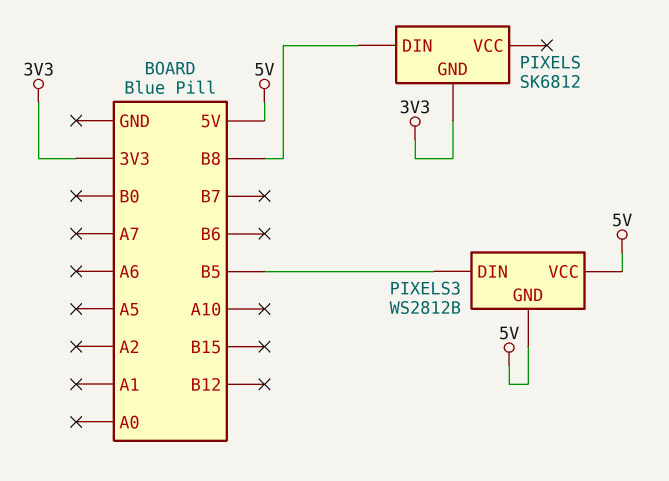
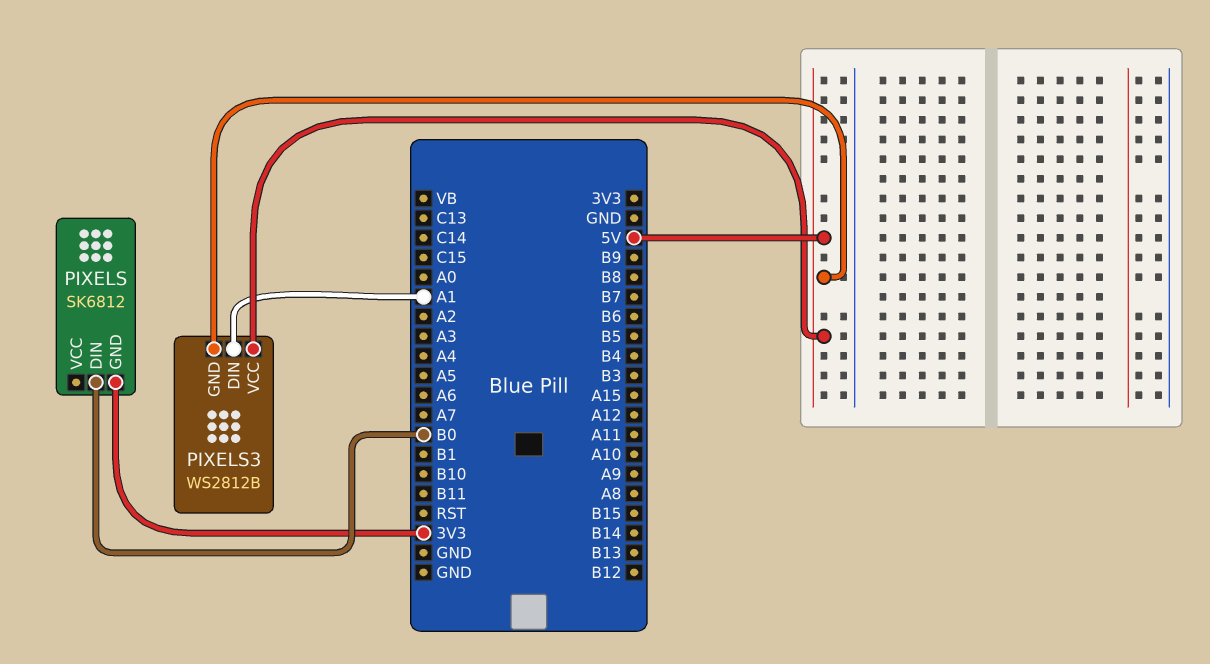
PIXELS pin DIN: B8 -> B0
PIXELS3 pin DIN: B5 -> A1

